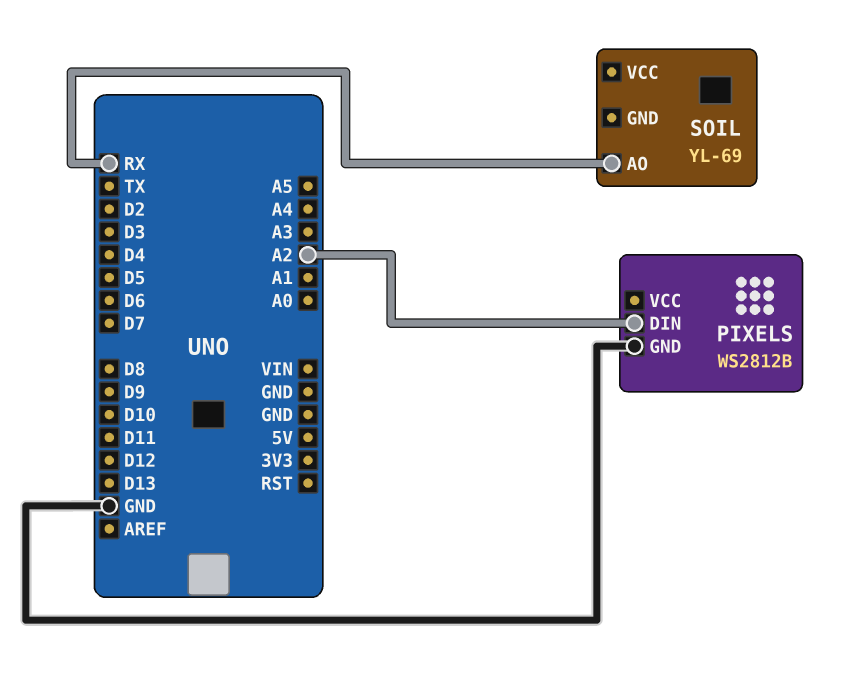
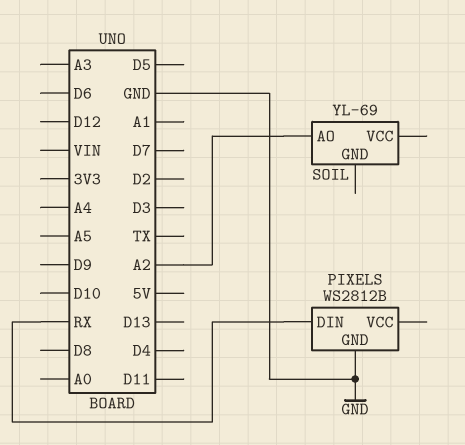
PIXELS pin DIN: A2 -> RX
SOIL pin AO: RX -> A2

